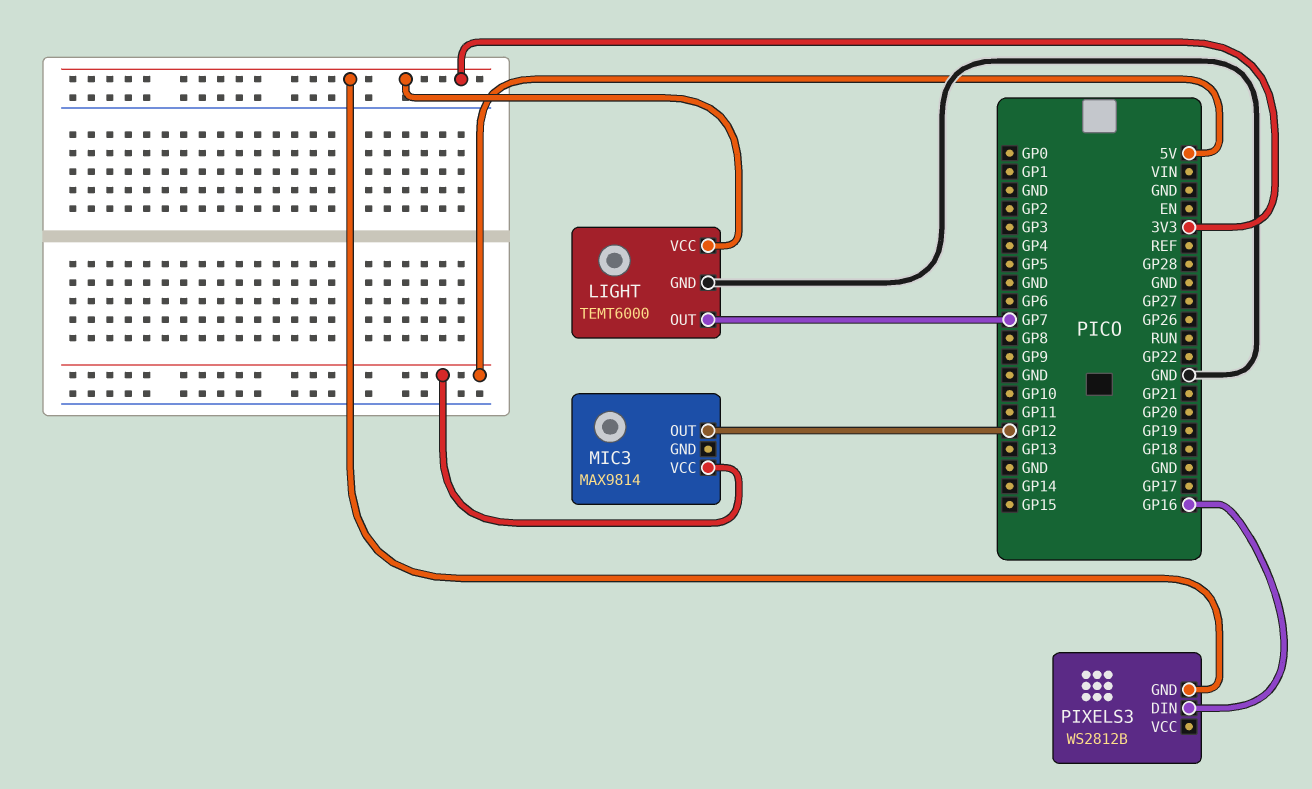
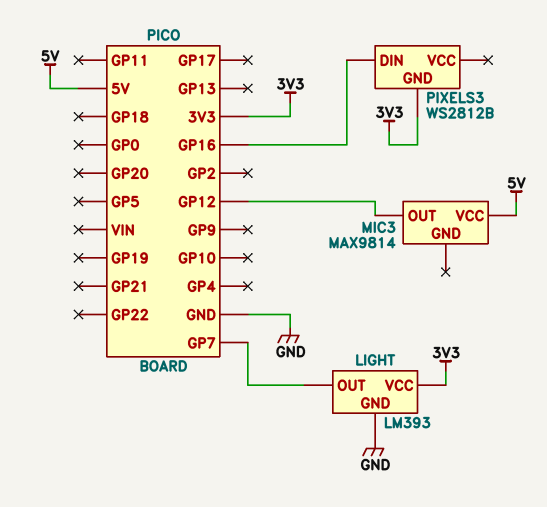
LIGHT: TEMT6000 -> LM393

